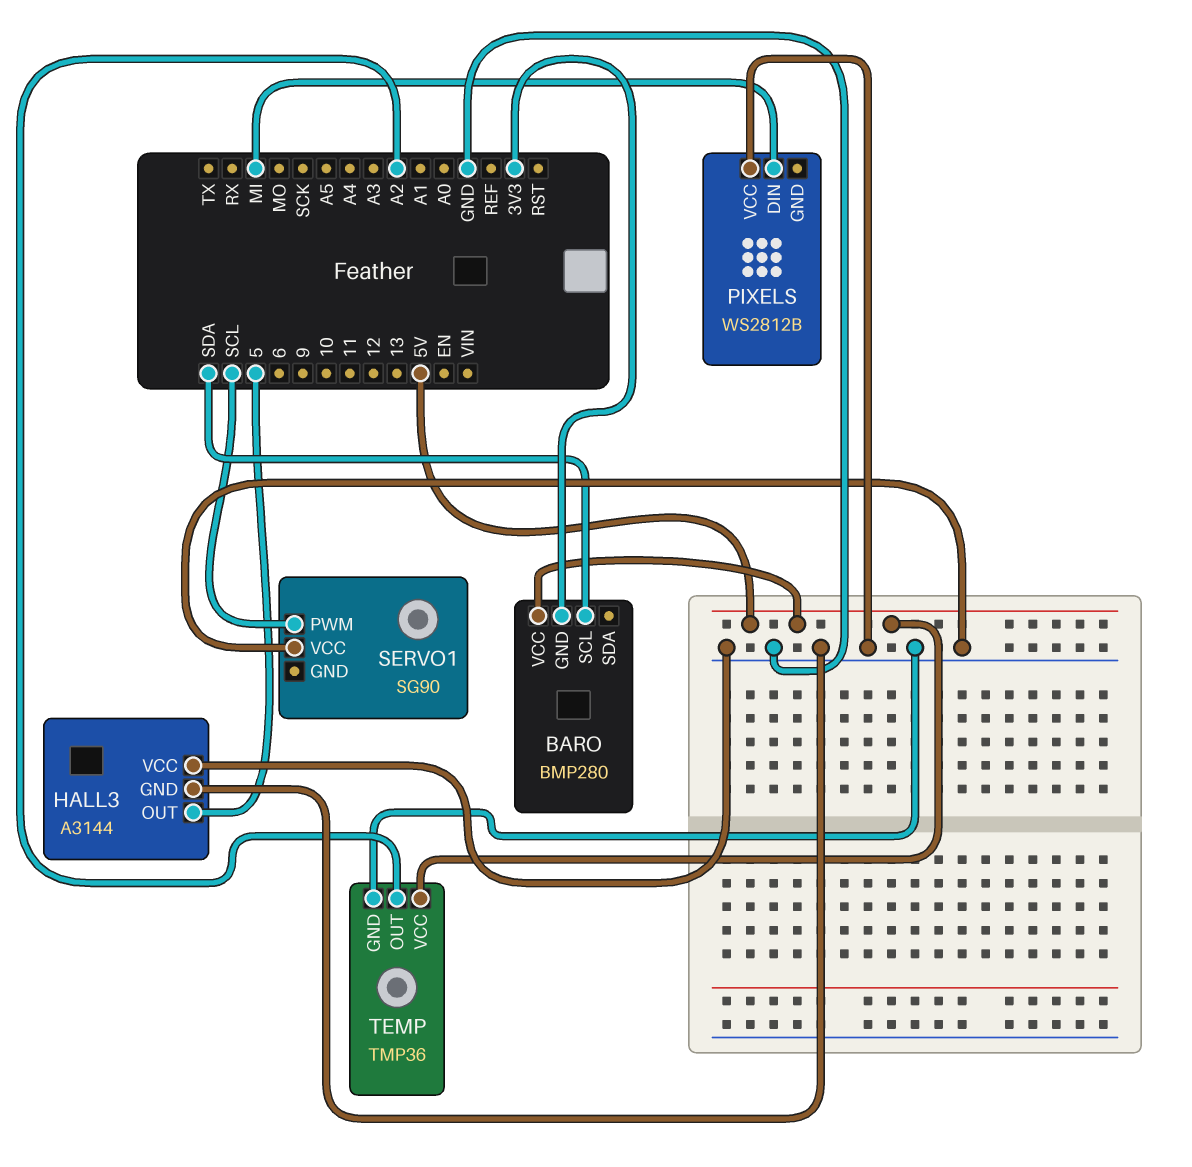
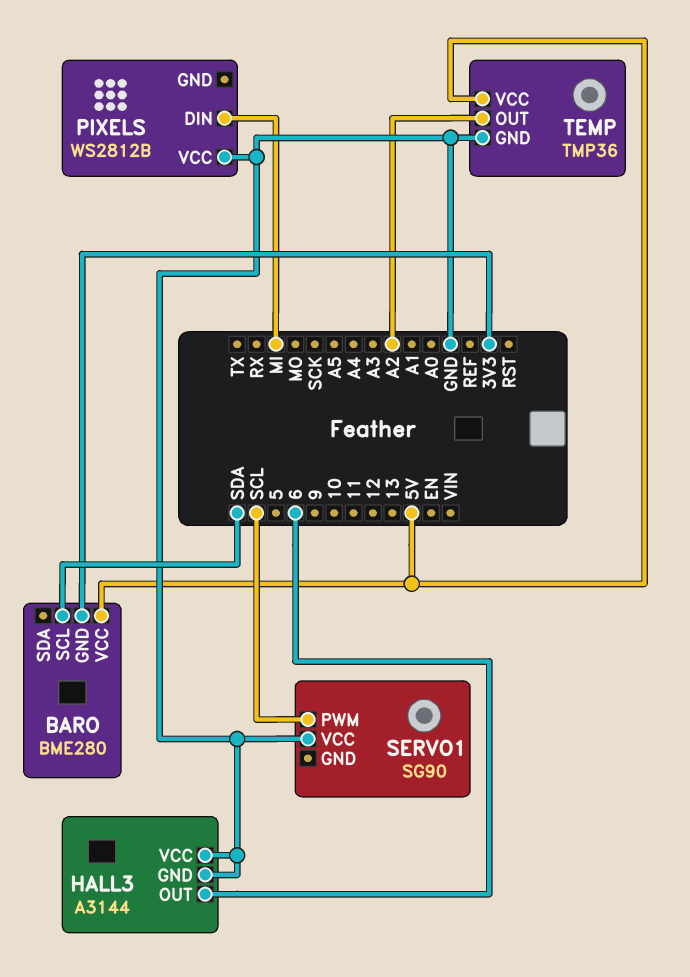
BARO: BMP280 -> BME280
HALL3 pin OUT: 5 -> 6

